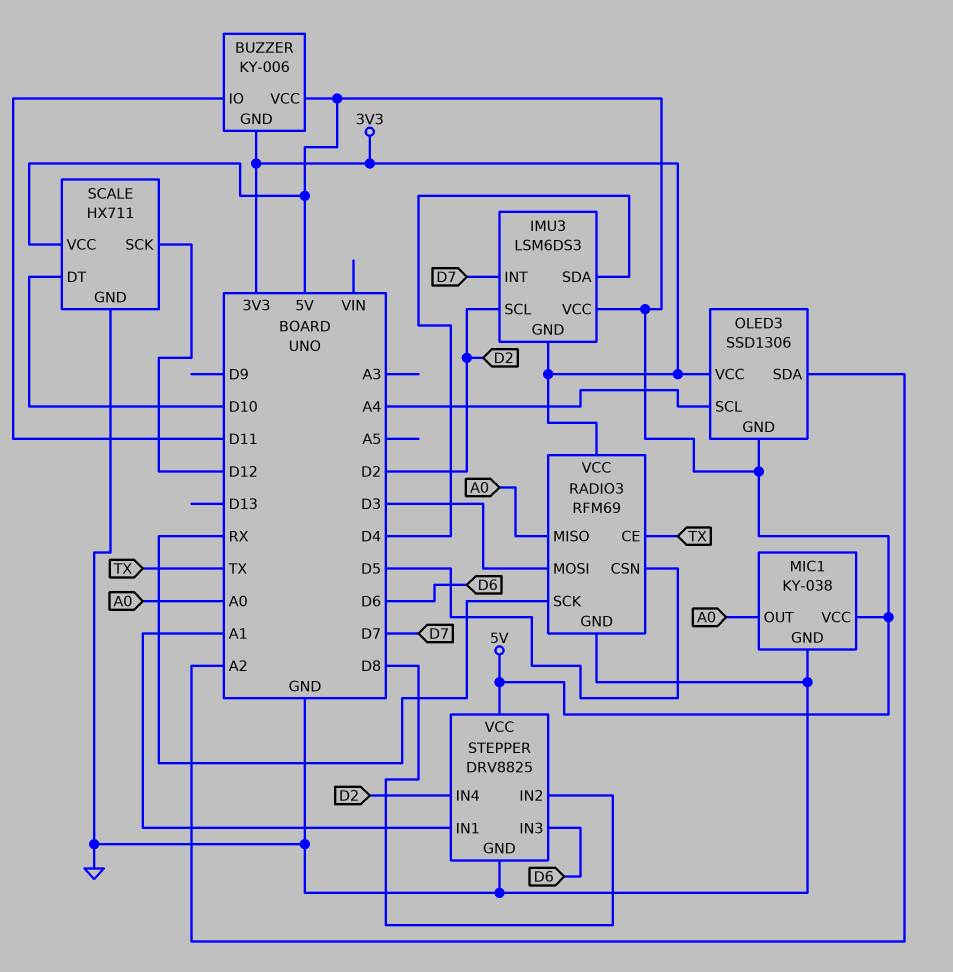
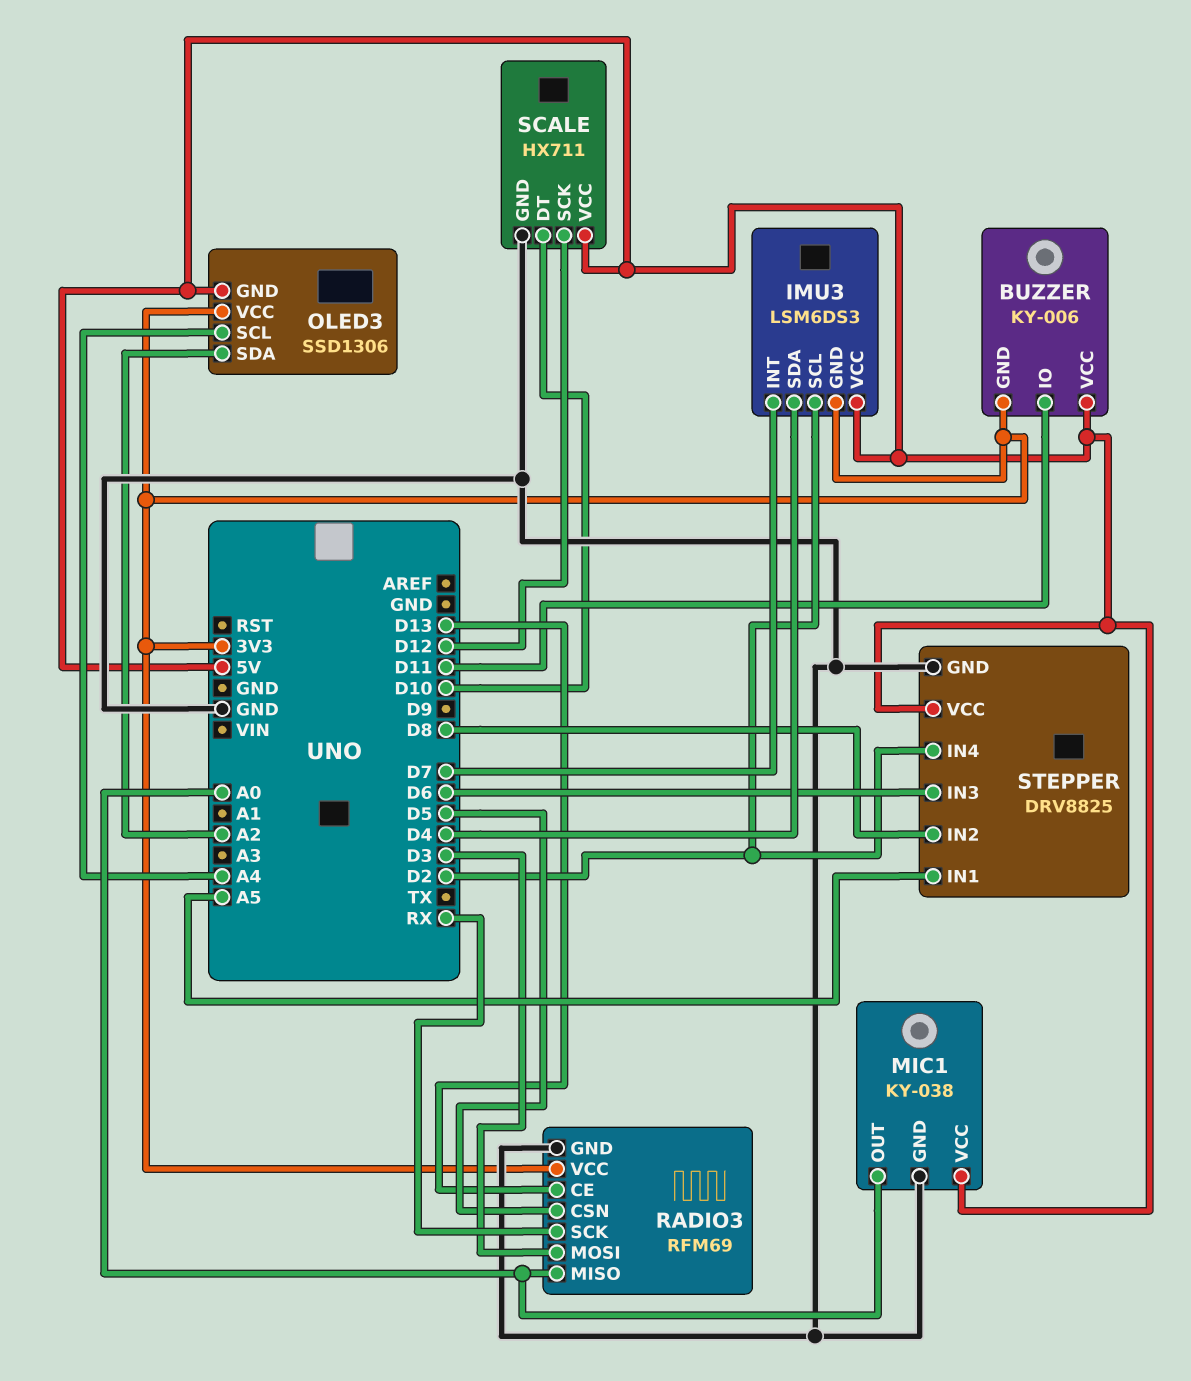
RADIO3 pin CE: TX -> D13
STEPPER pin IN1: A1 -> A5

